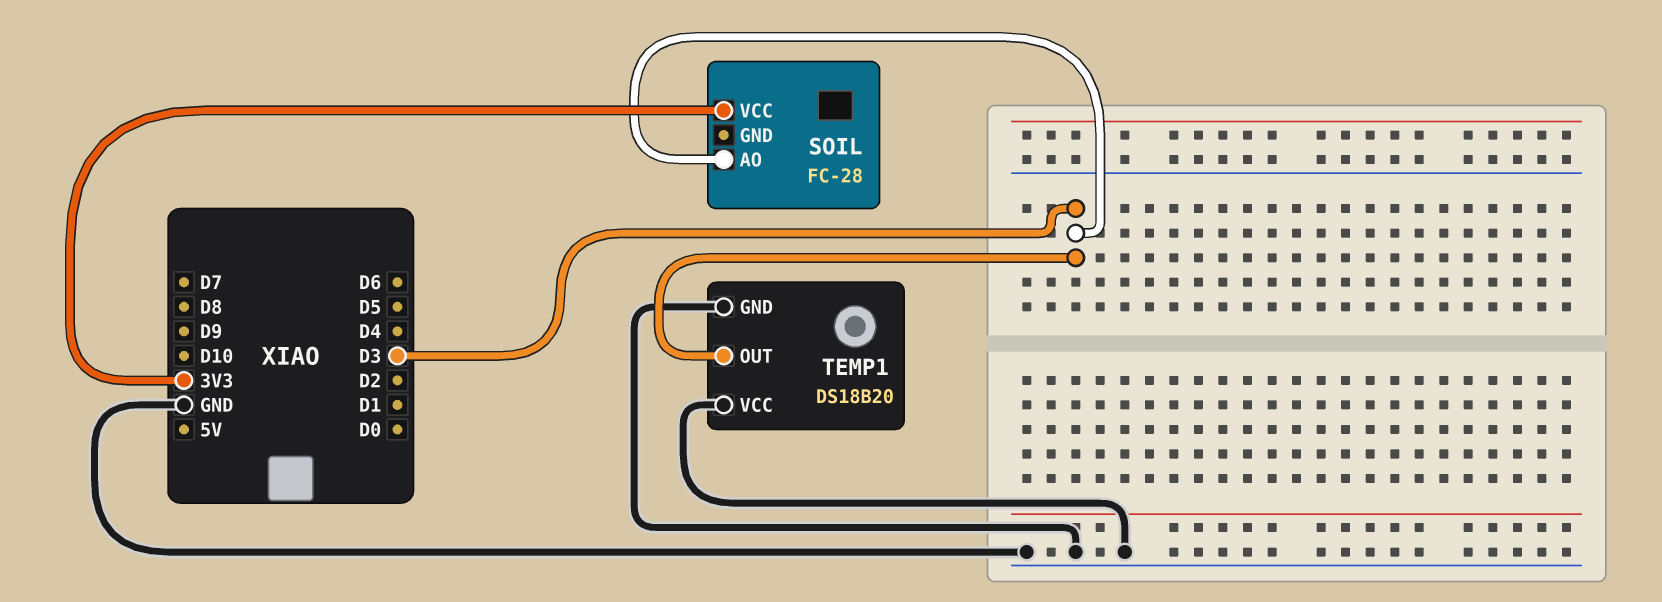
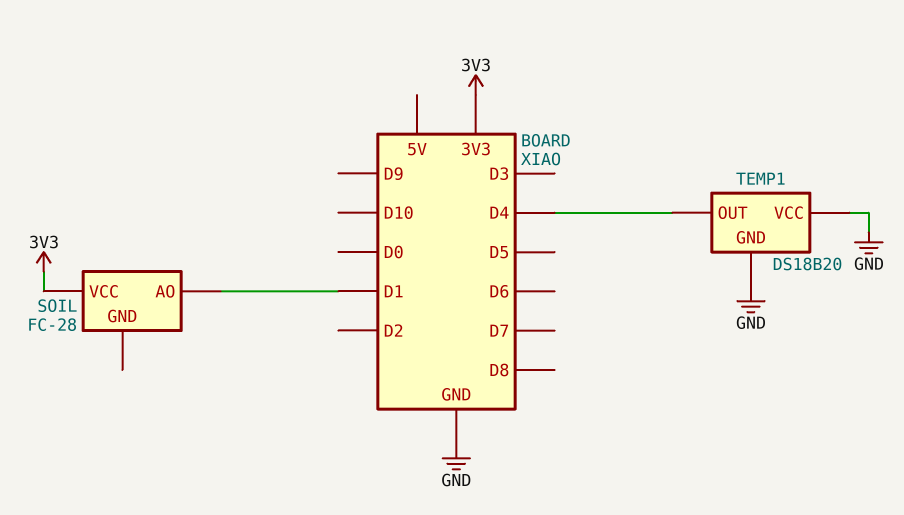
SOIL pin AO: D3 -> D1
TEMP1 pin OUT: D3 -> D4

